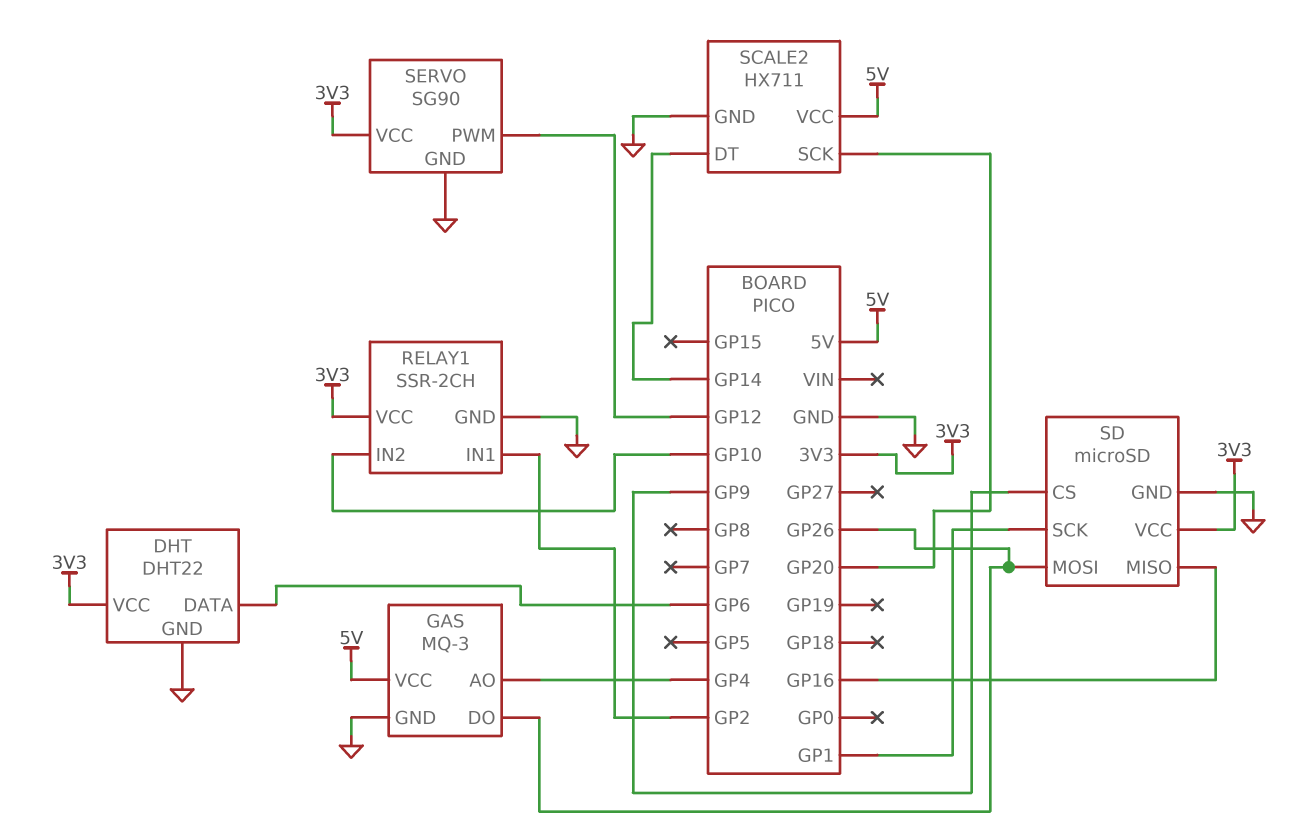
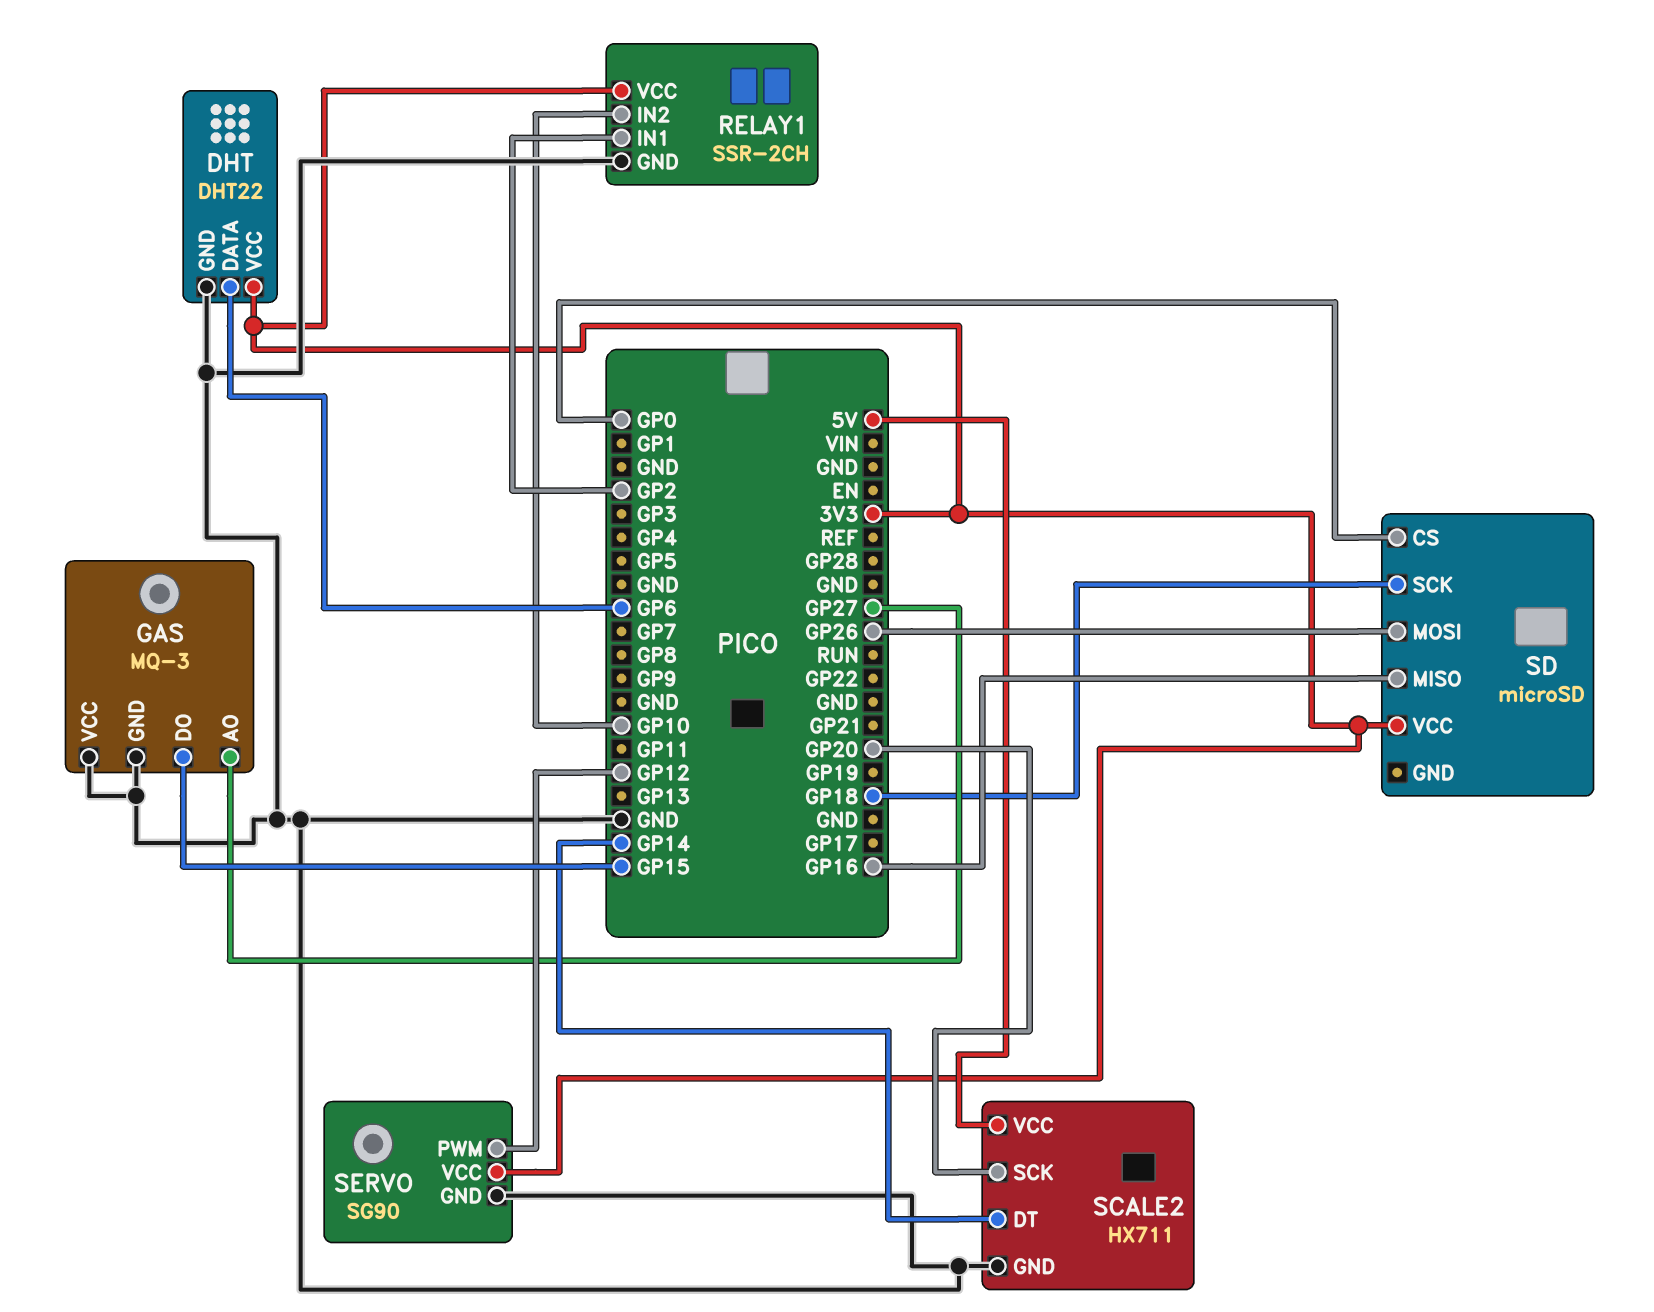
GAS pin AO: GP4 -> GP27
GAS pin DO: GP26 -> GP15
GAS pin VCC: 5V -> GND
SD pin CS: GP9 -> GP0
SD pin GND: GND -> none
SD pin SCK: GP1 -> GP18

